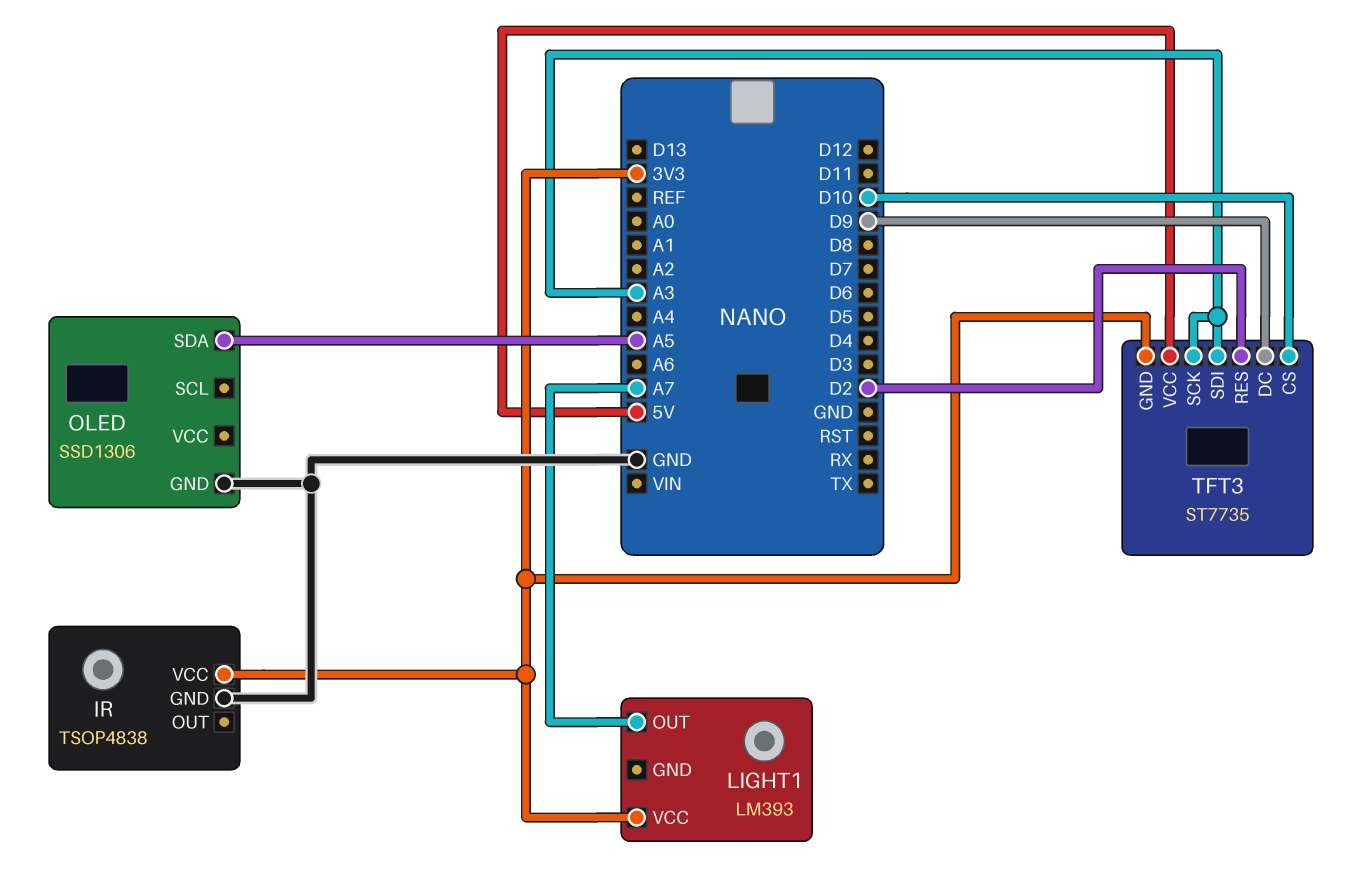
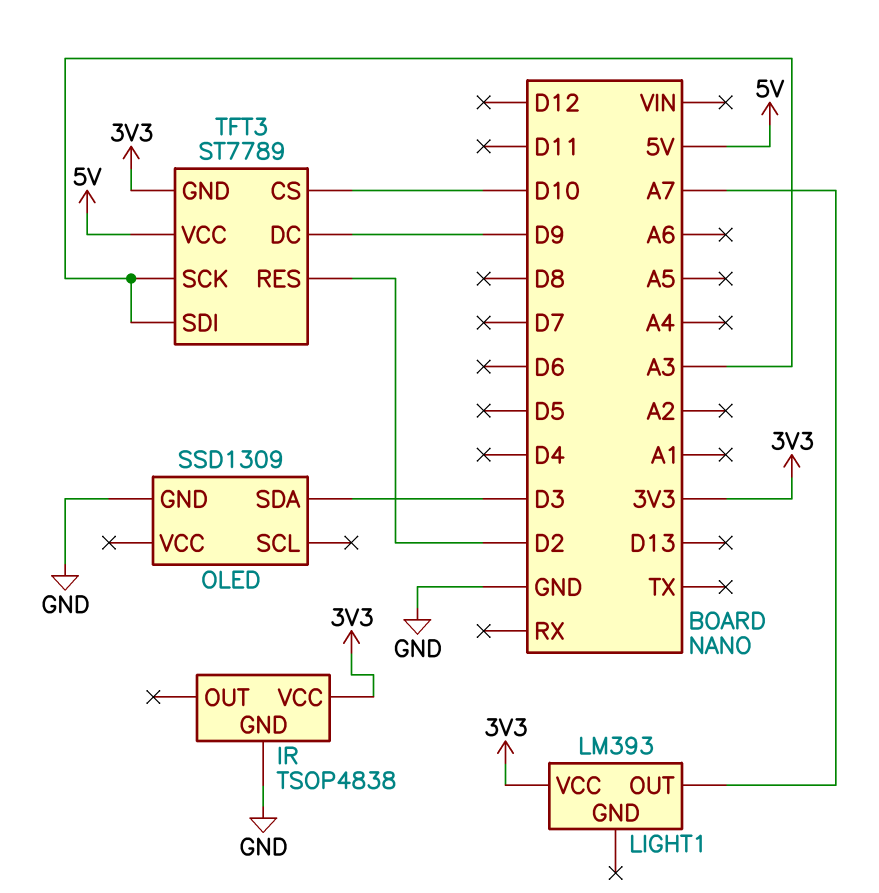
OLED: SSD1306 -> SSD1309
OLED pin SDA: A5 -> D3
TFT3: ST7735 -> ST7789

